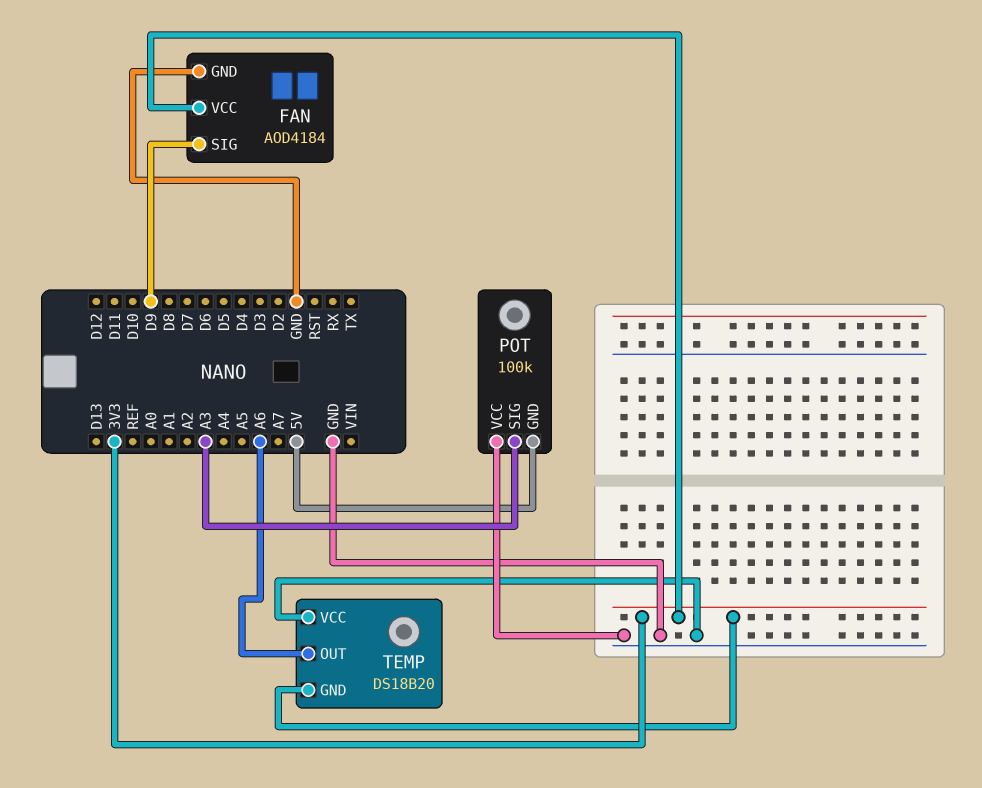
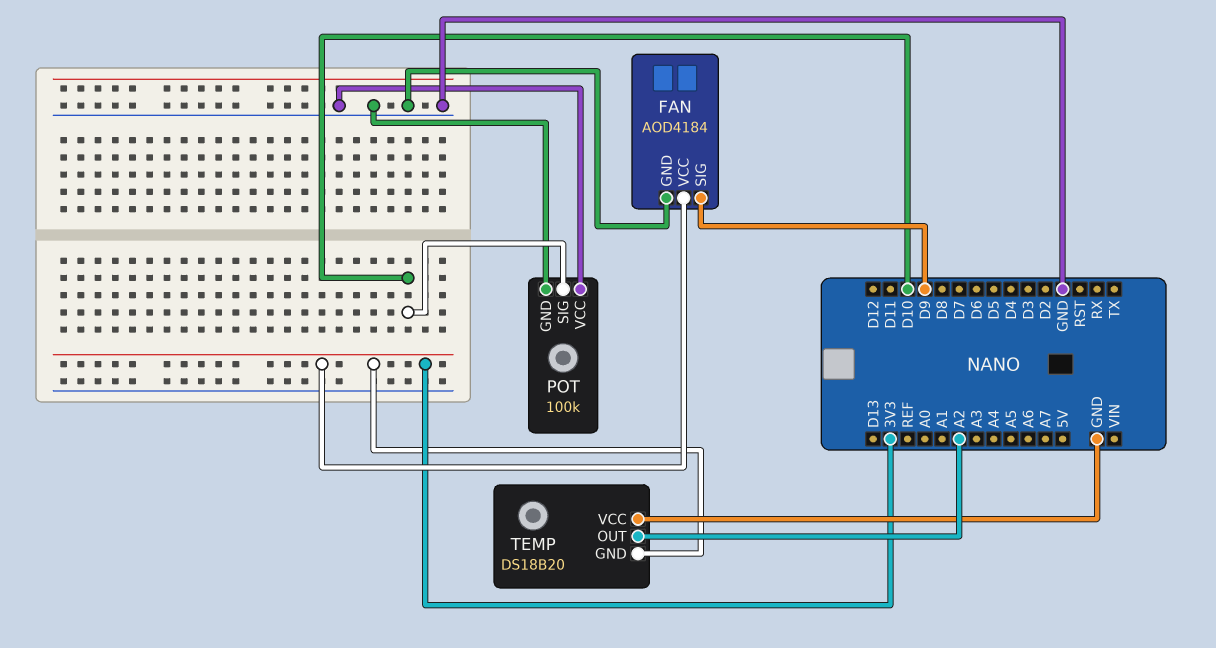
POT pin GND: 5V -> GND
POT pin SIG: A3 -> D10
TEMP pin OUT: A6 -> A2

